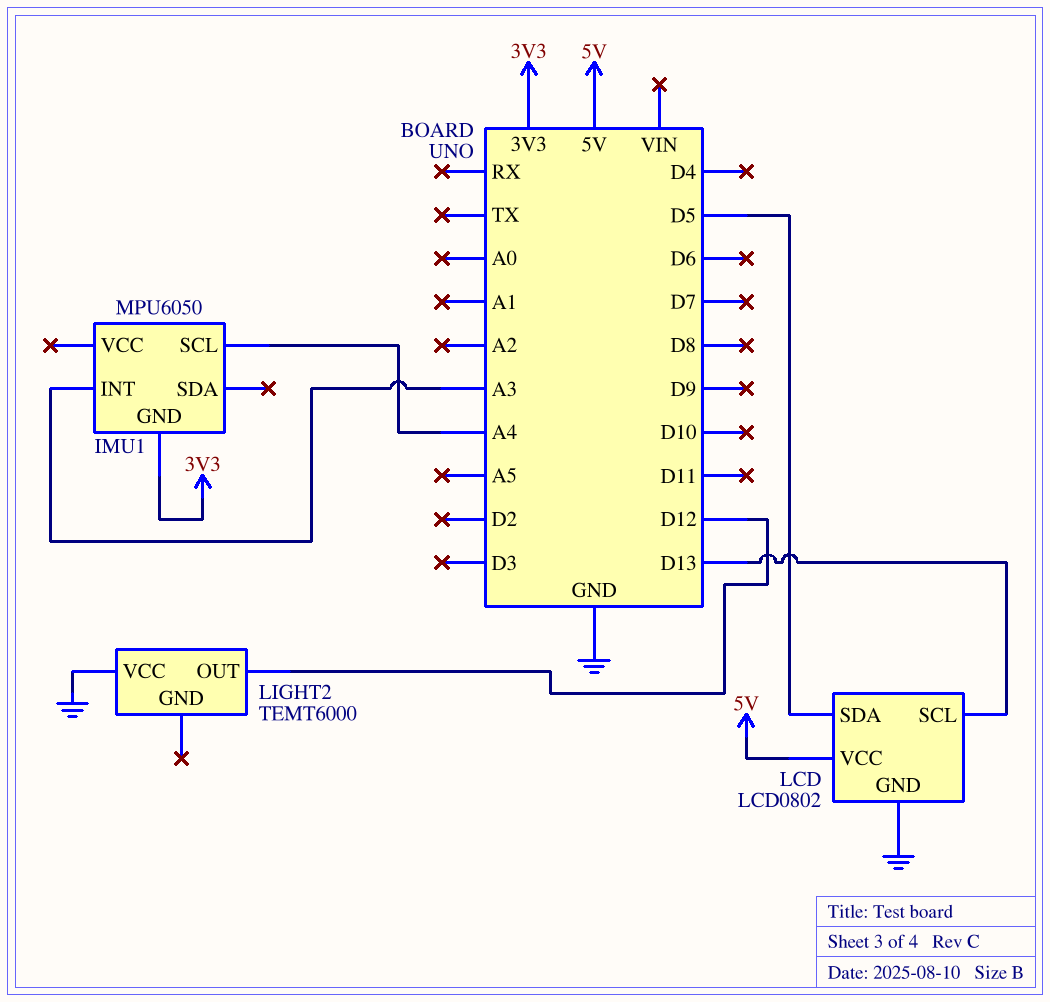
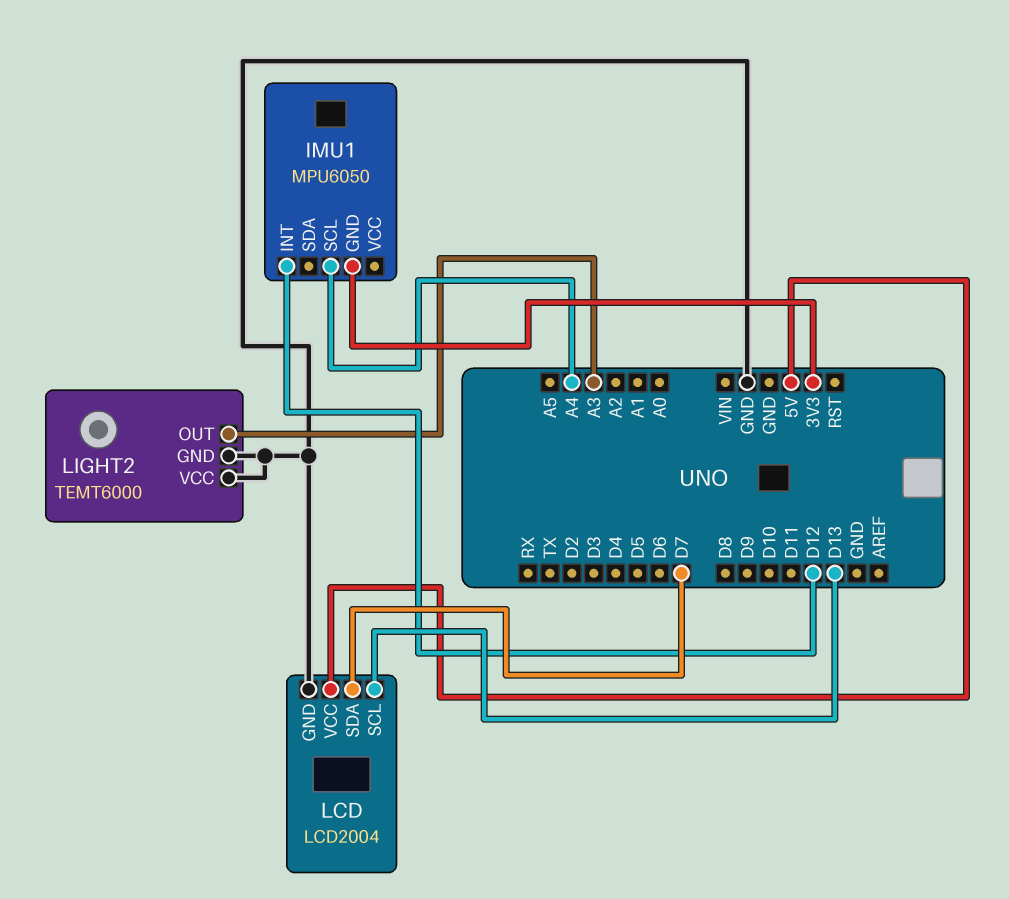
IMU1 pin INT: A3 -> D12
LCD: LCD0802 -> LCD2004
LCD pin SDA: D5 -> D7
LIGHT2 pin GND: none -> GND
LIGHT2 pin OUT: D12 -> A3

